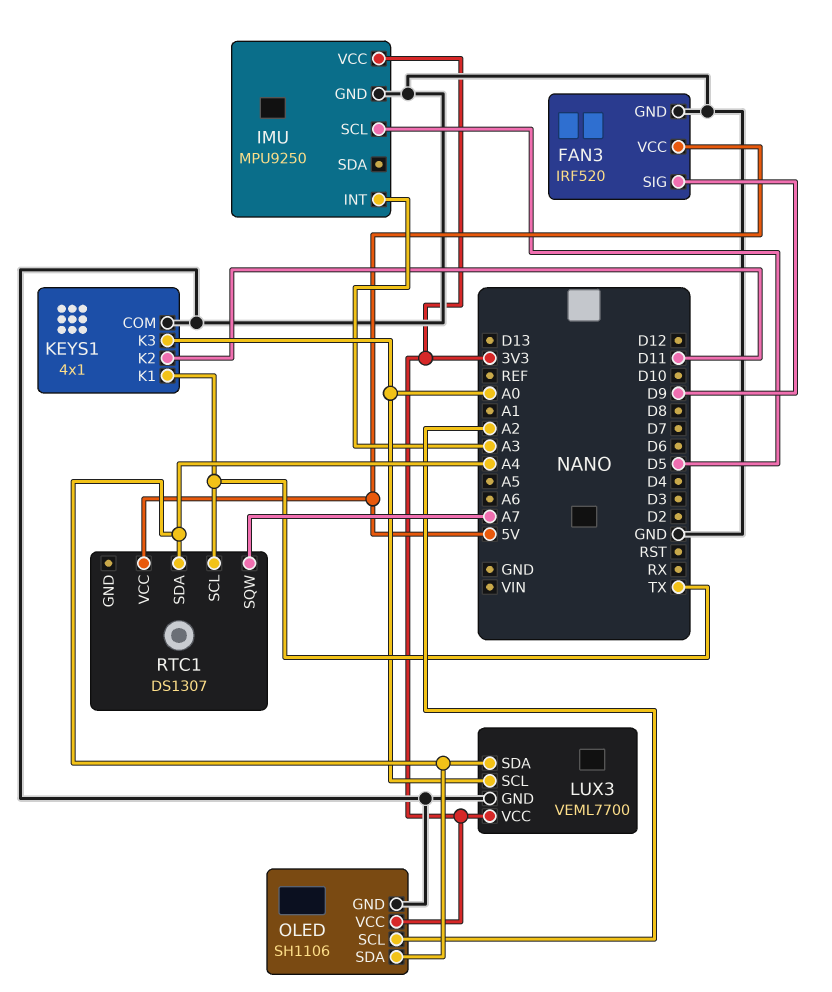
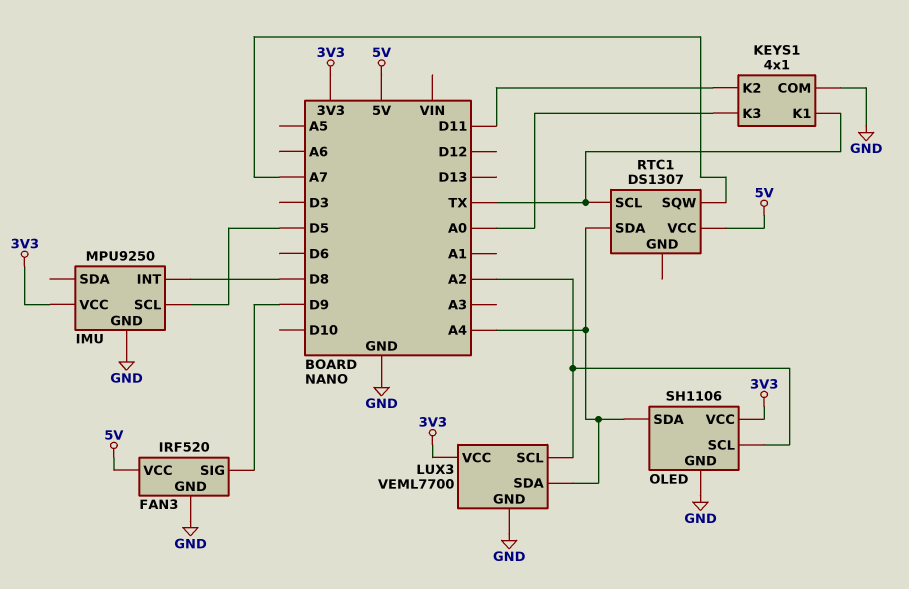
IMU pin INT: A3 -> D8
LUX3 pin SCL: A0 -> A2

